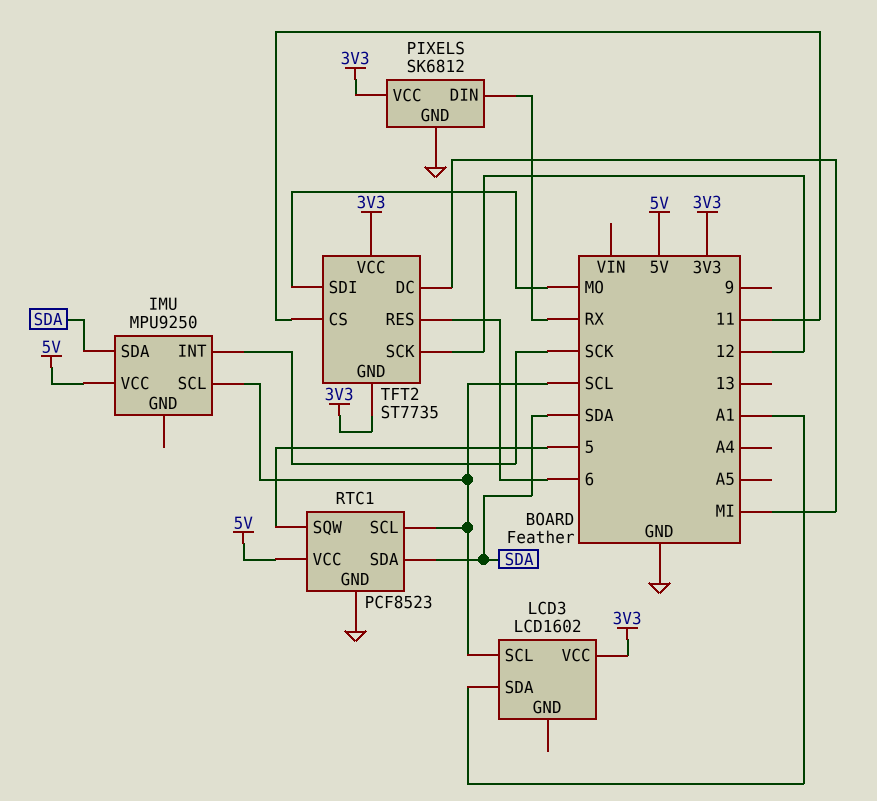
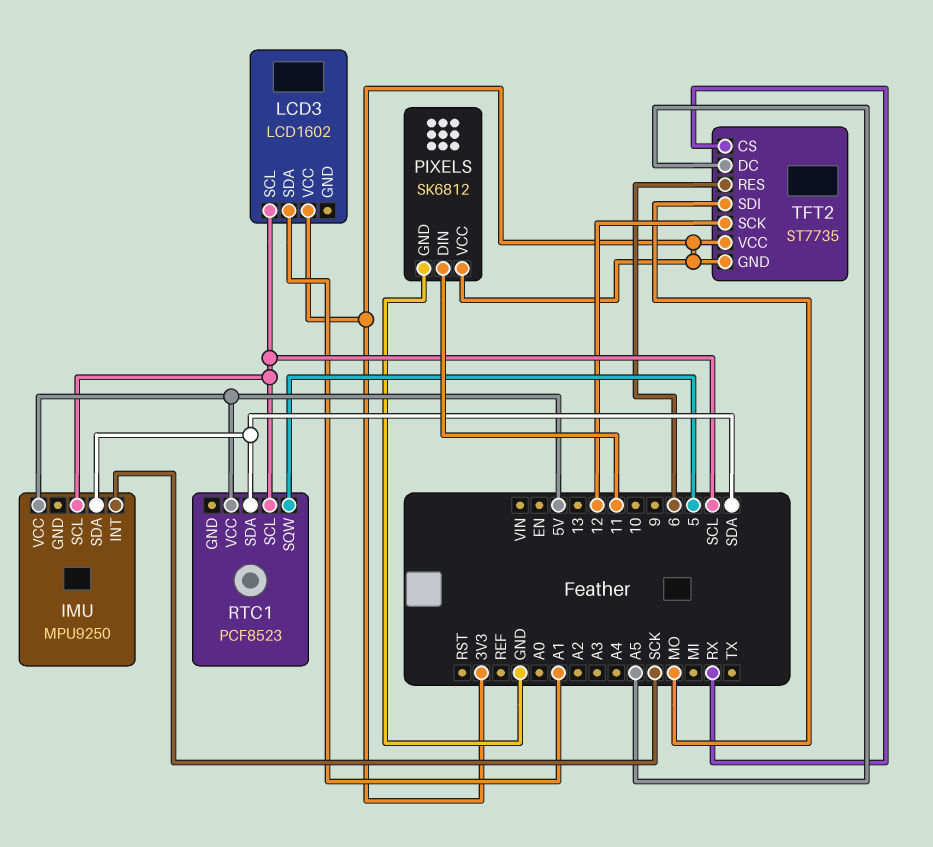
PIXELS pin DIN: RX -> 11
RTC1 pin GND: GND -> none
TFT2 pin CS: 11 -> RX
TFT2 pin DC: MI -> A5

